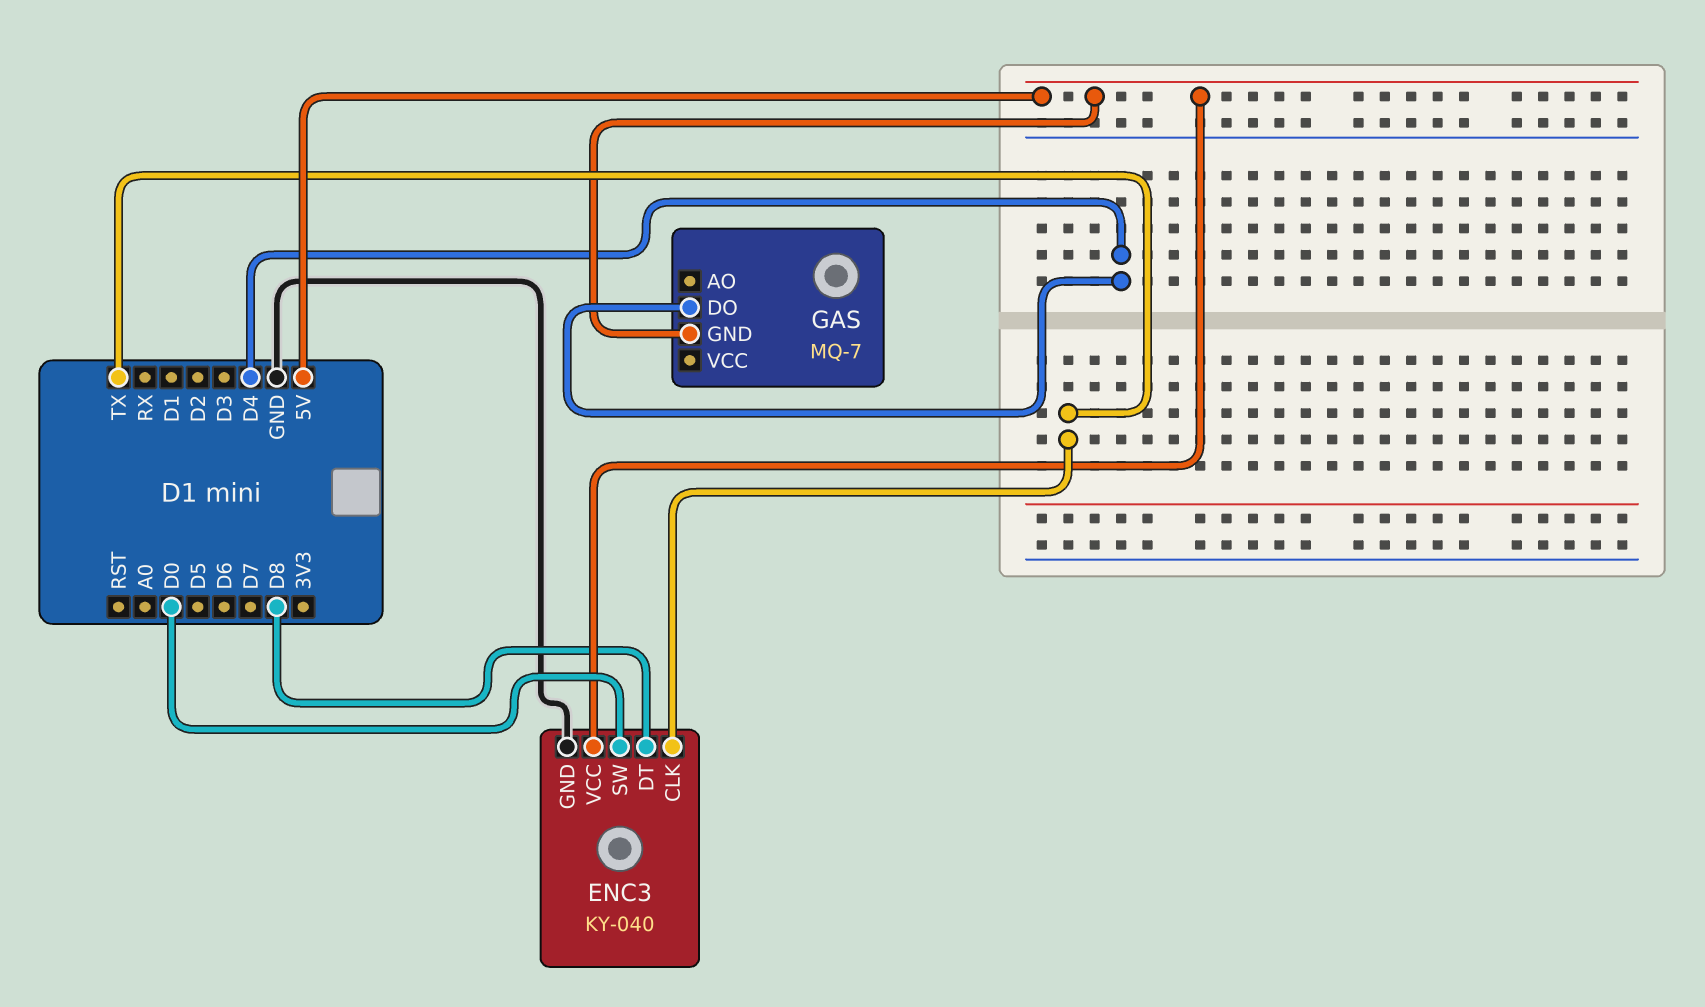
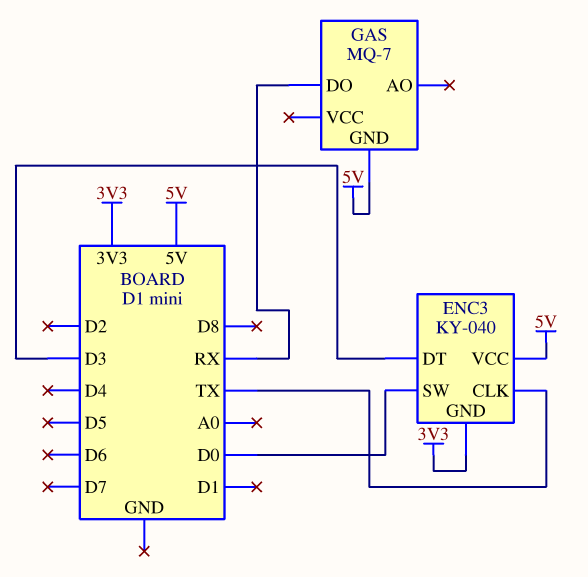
ENC3 pin DT: D8 -> D3
ENC3 pin GND: GND -> 3V3
GAS pin DO: D4 -> RX

